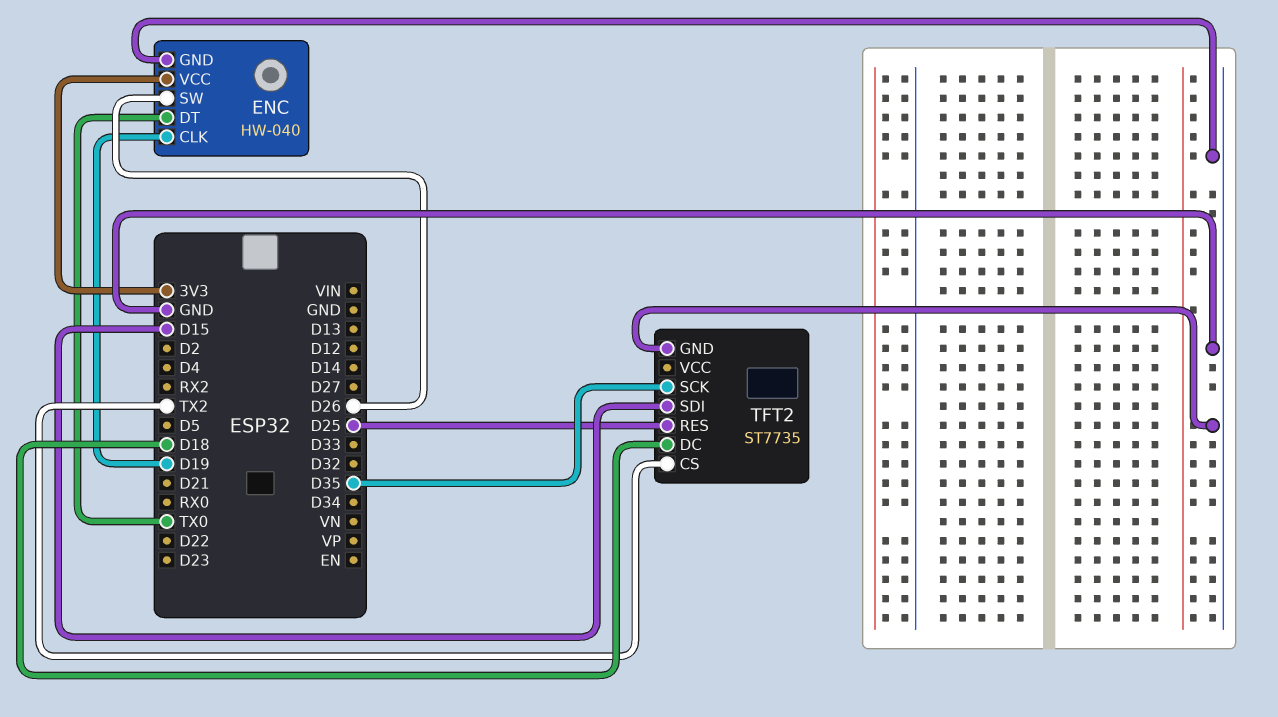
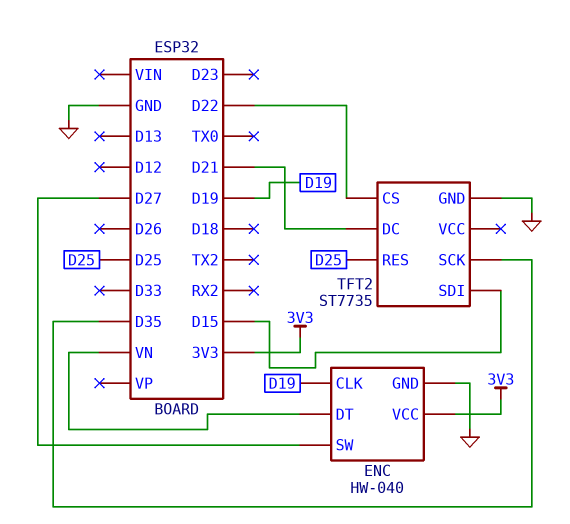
ENC pin DT: TX0 -> VN
ENC pin SW: D26 -> D27
TFT2 pin CS: TX2 -> D22
TFT2 pin DC: D18 -> D21

